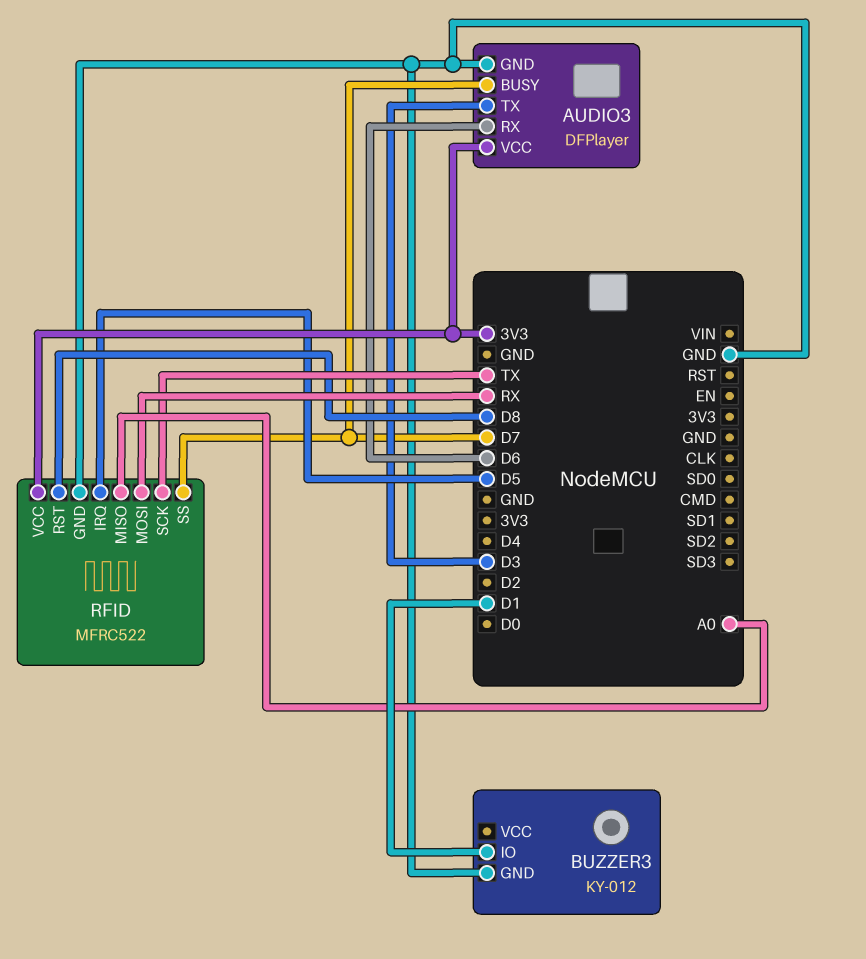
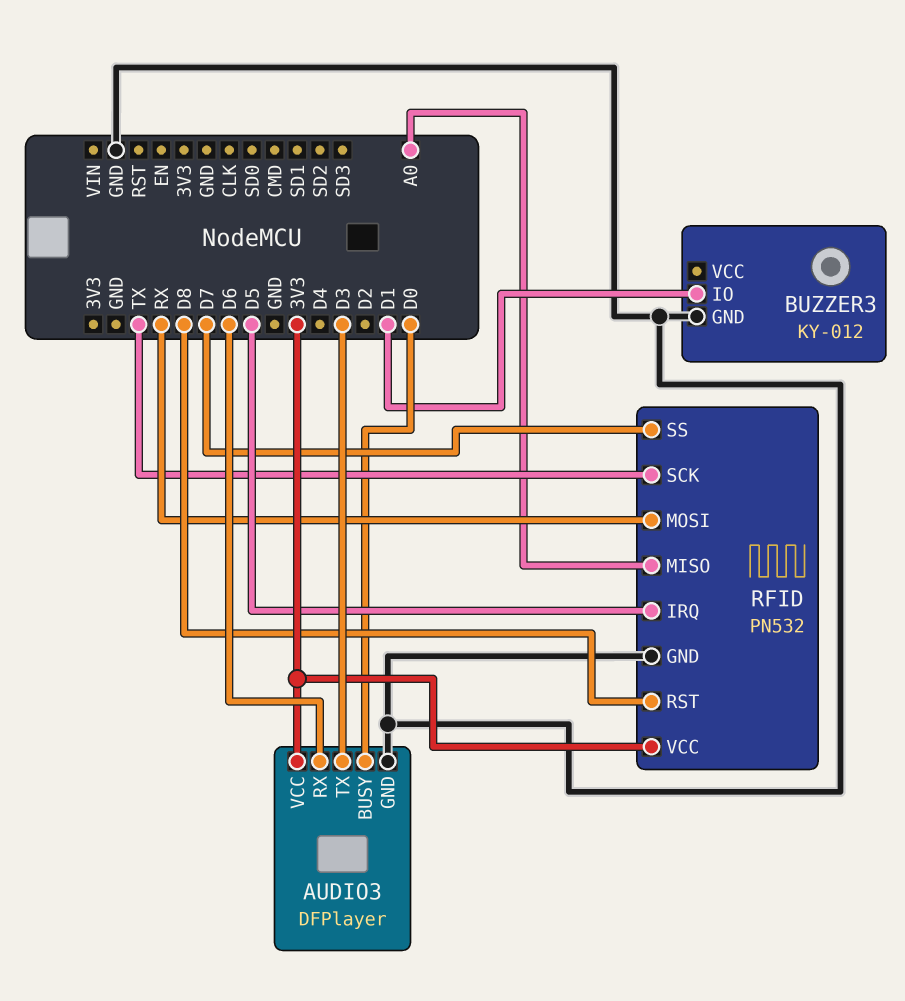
AUDIO3 pin BUSY: D7 -> D0
RFID: MFRC522 -> PN532

